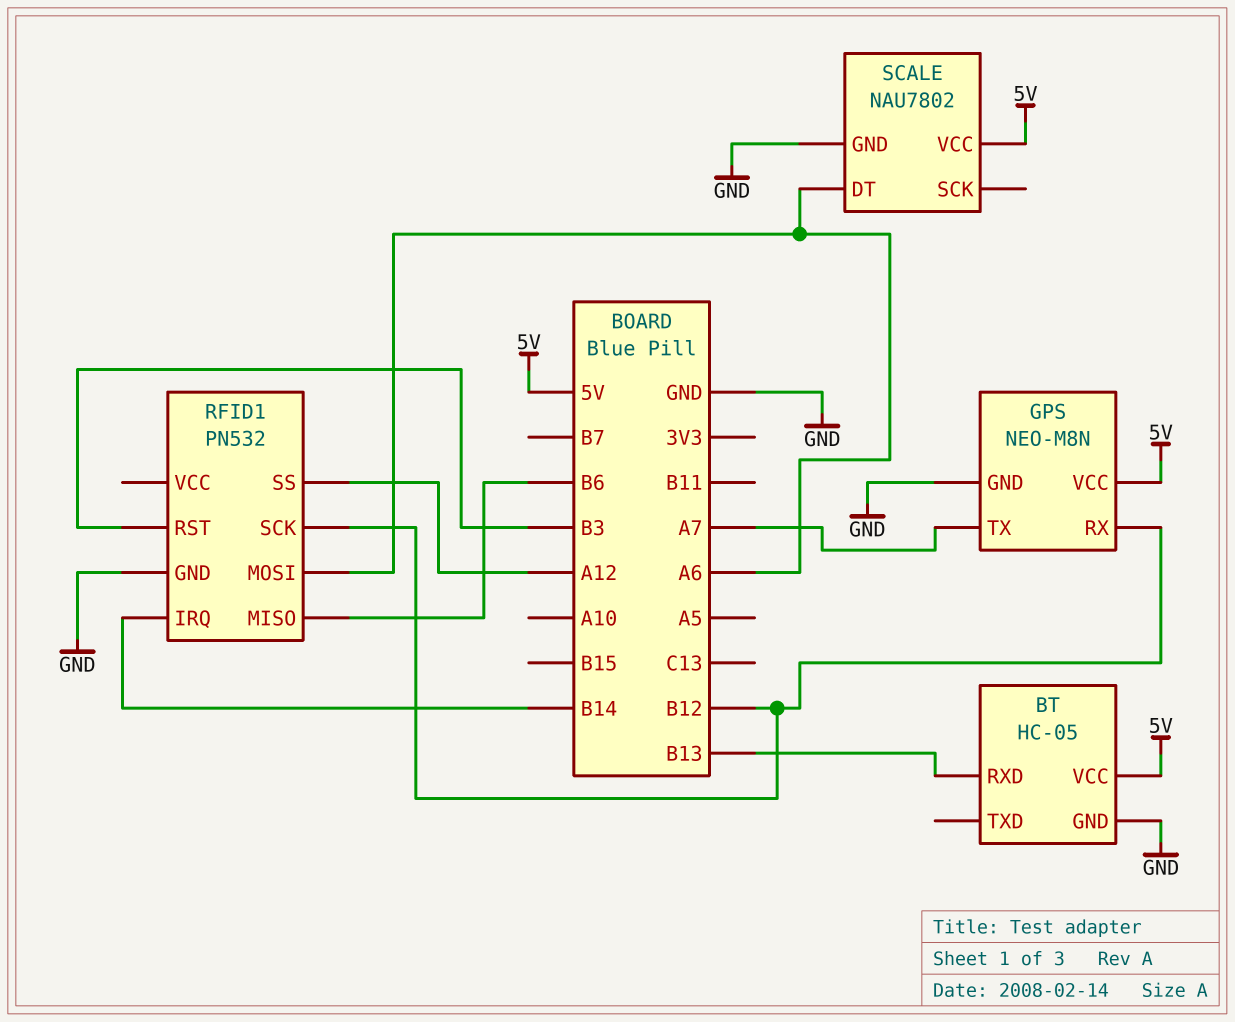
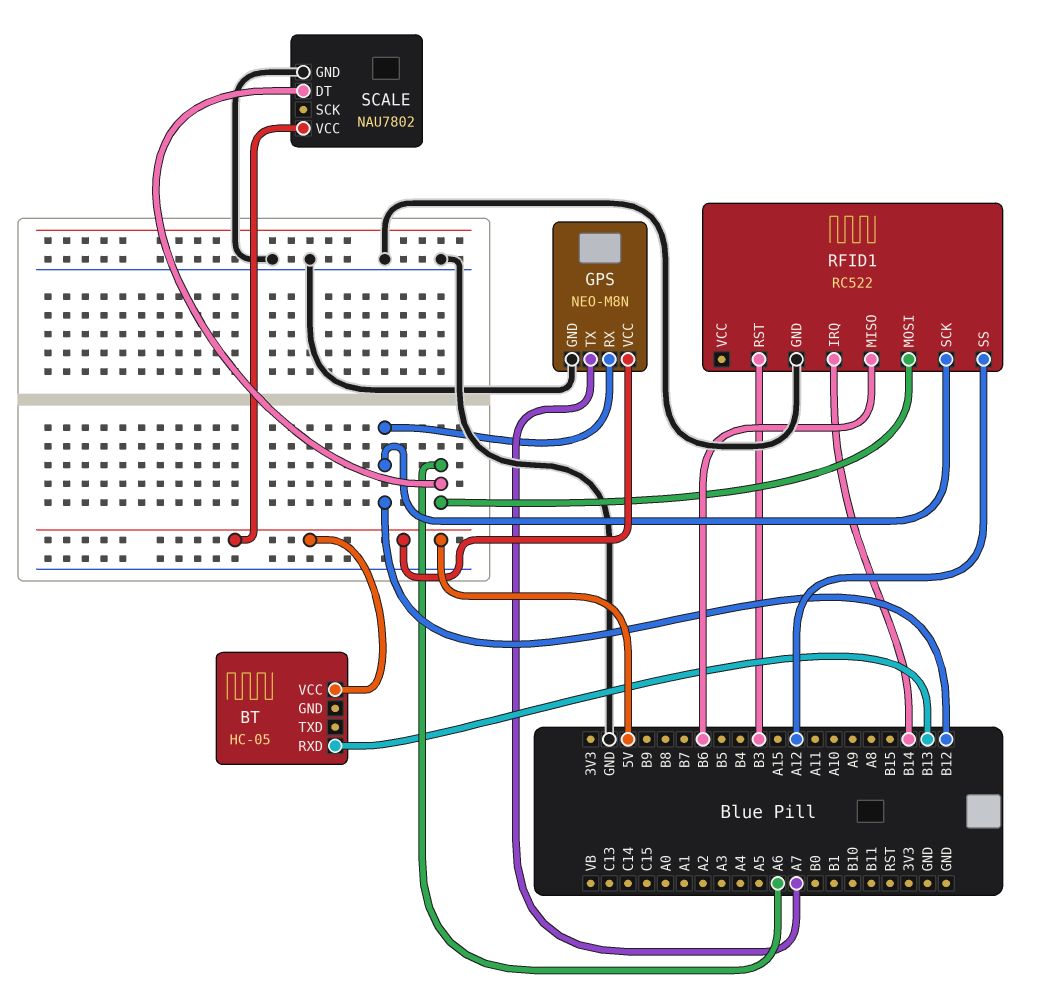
BT pin GND: GND -> none
RFID1: PN532 -> RC522

